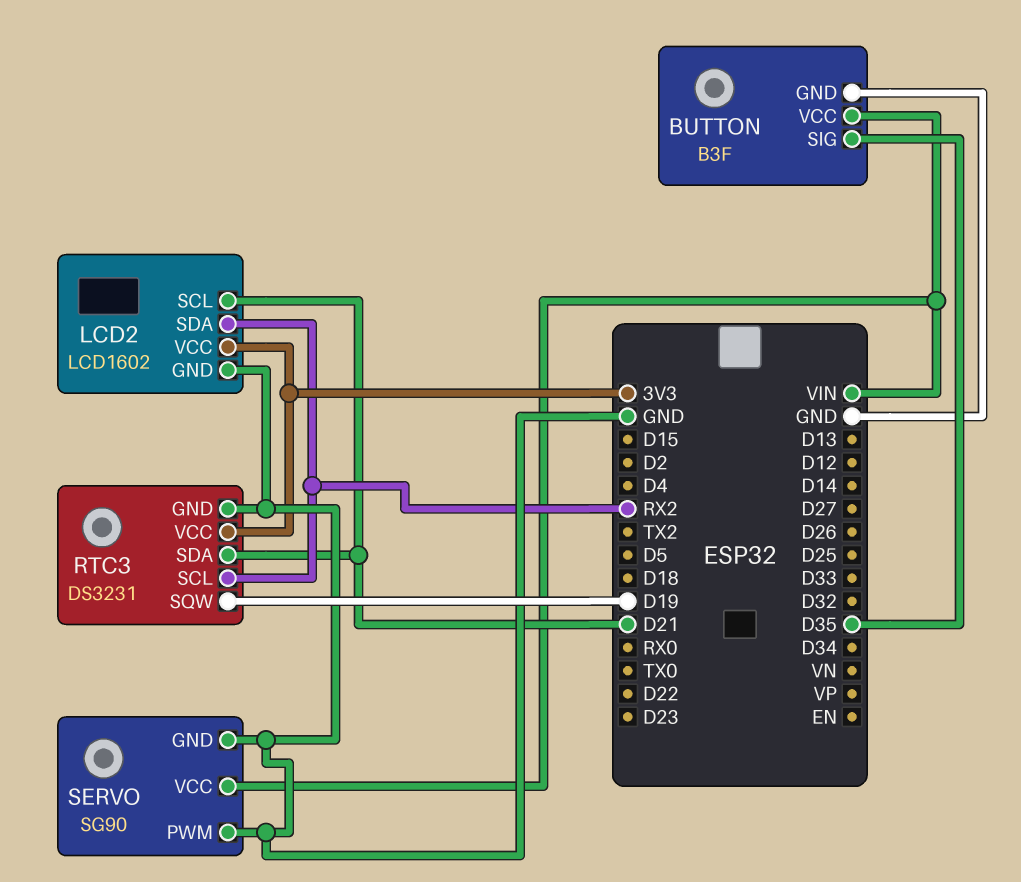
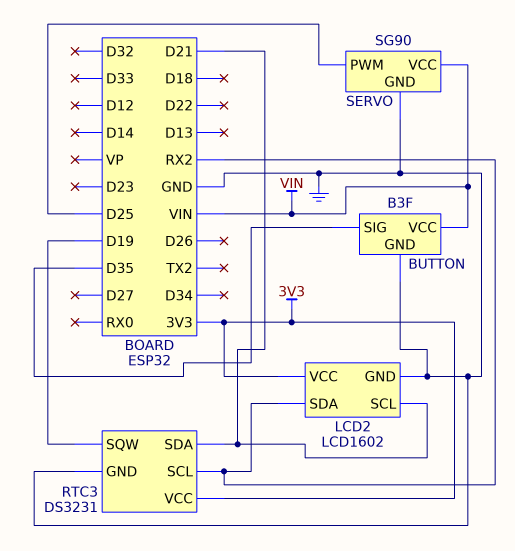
SERVO pin PWM: GND -> D25

